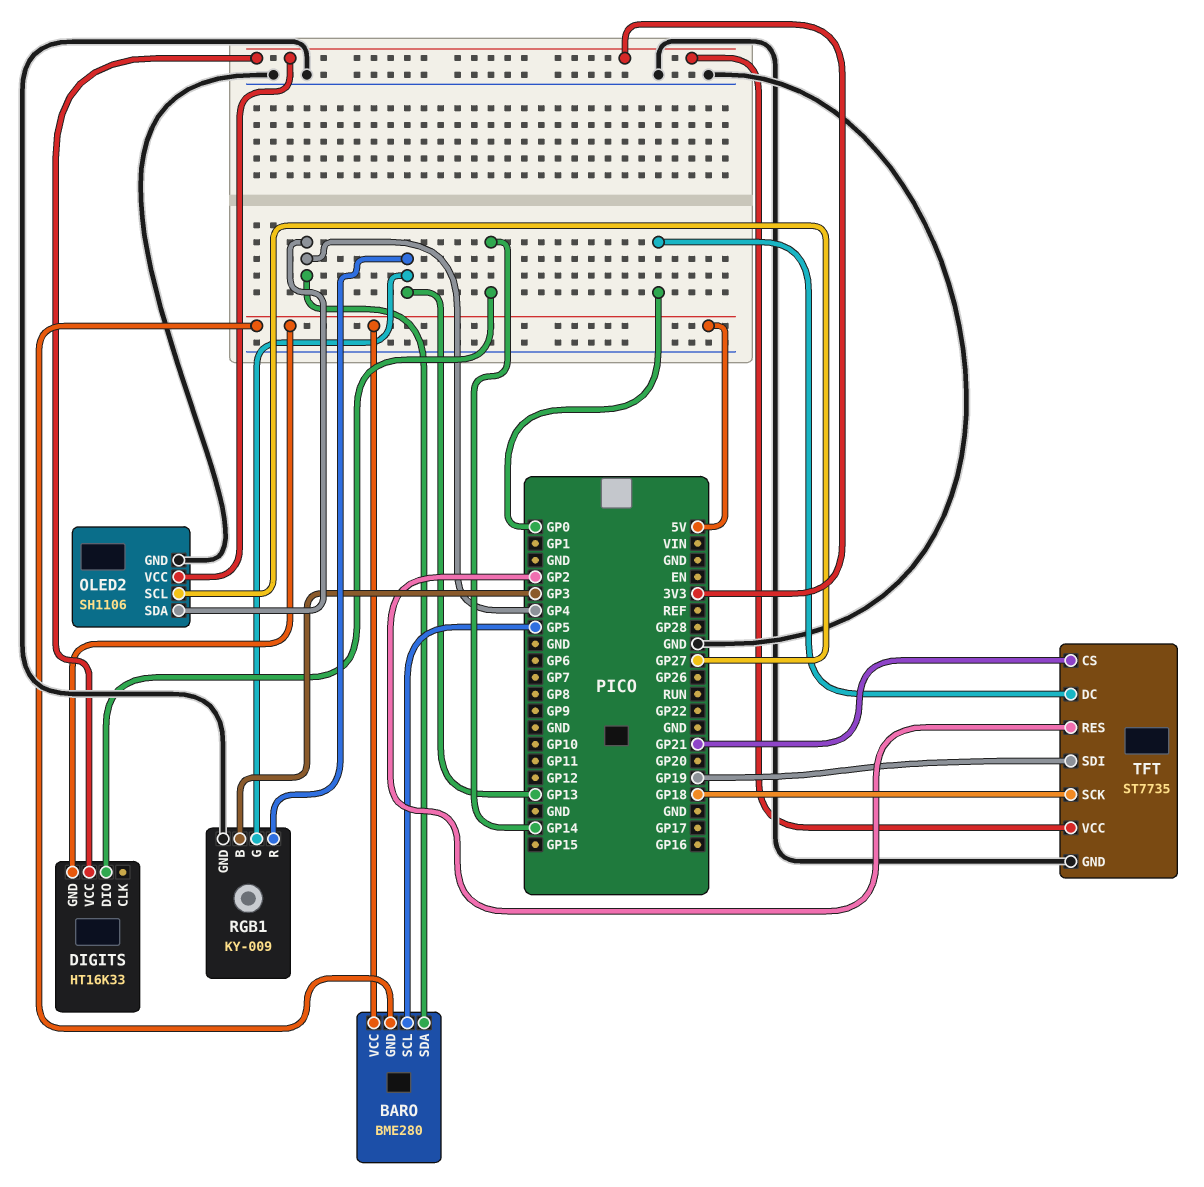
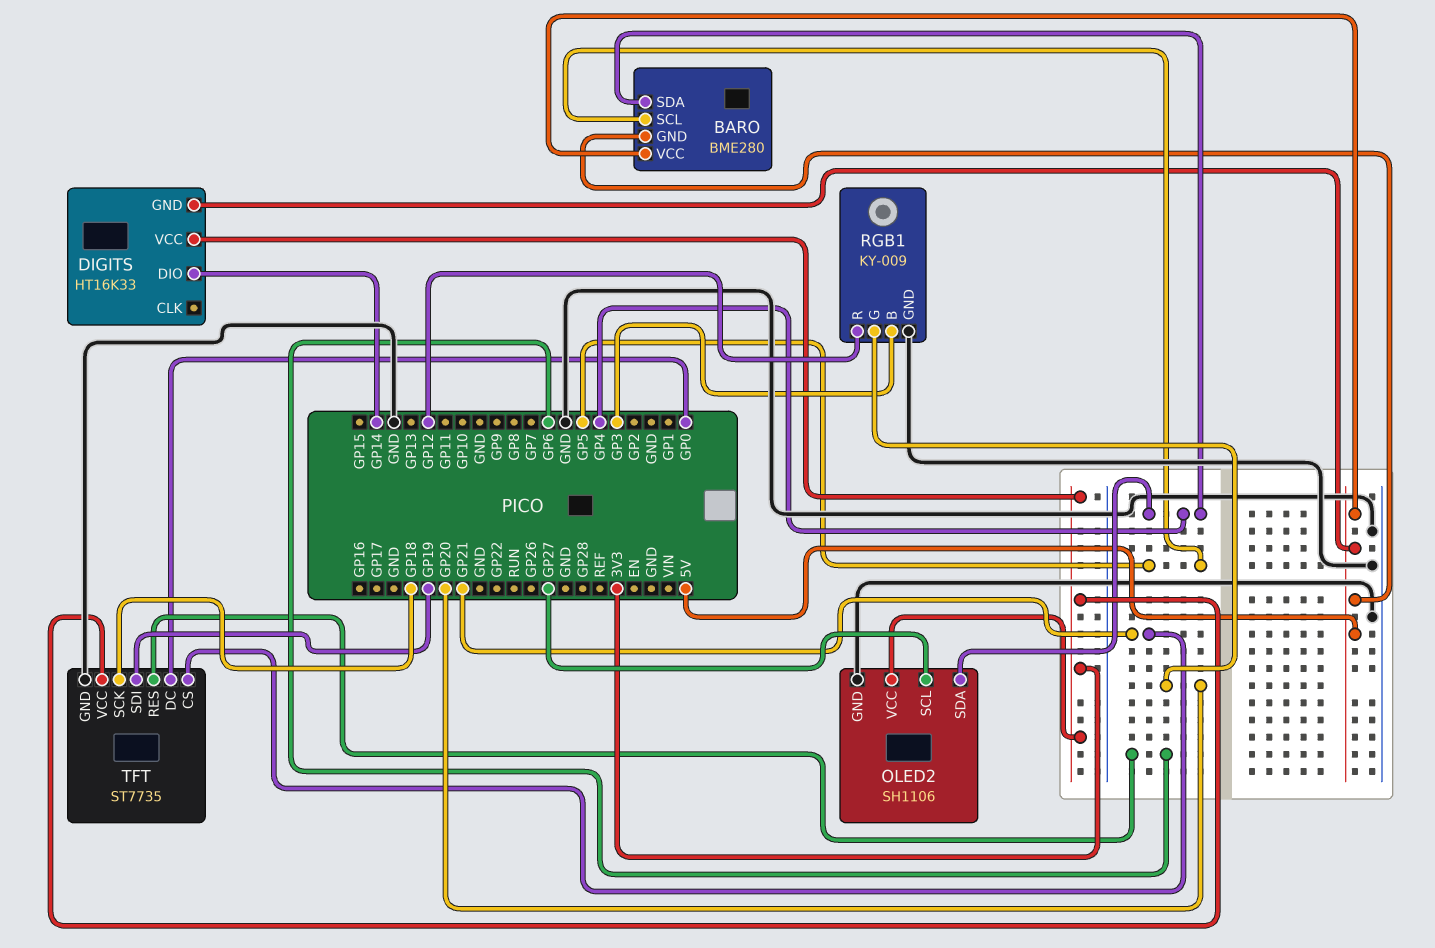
RGB1 pin G: GP13 -> GP20
RGB1 pin R: GP13 -> GP12
TFT pin RES: GP2 -> GP6

